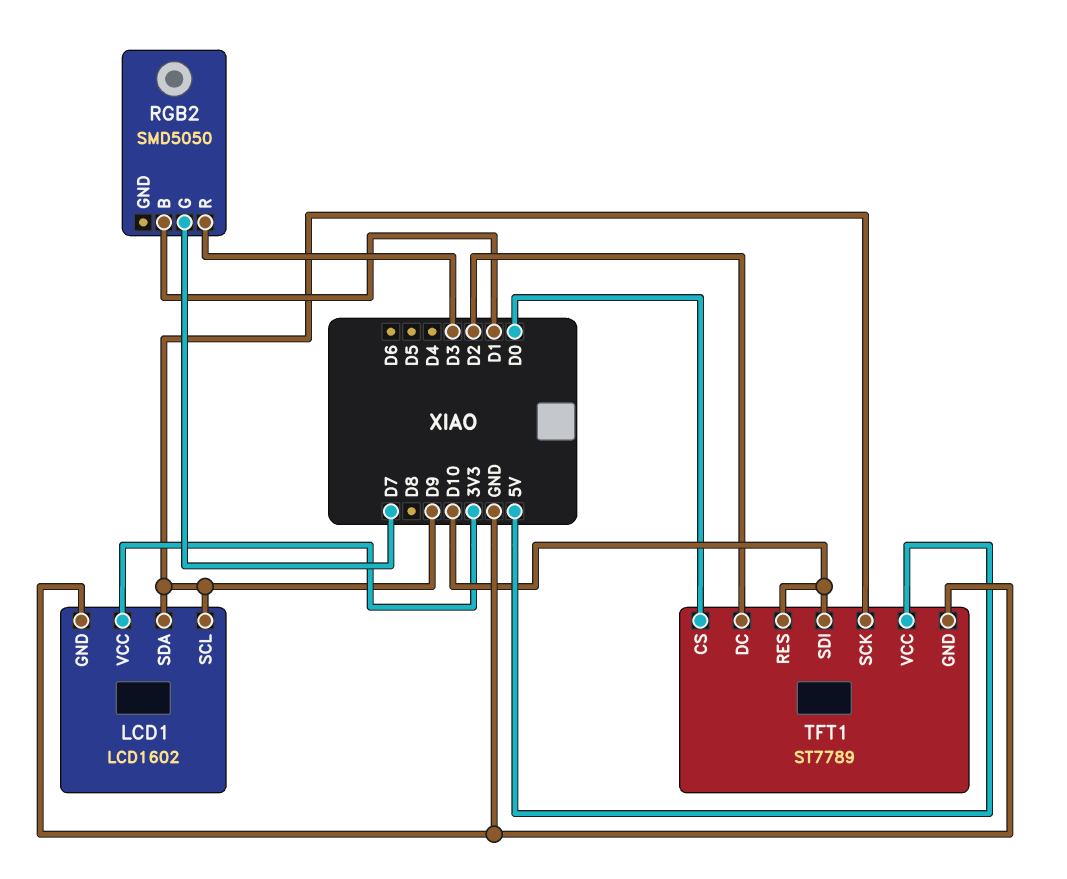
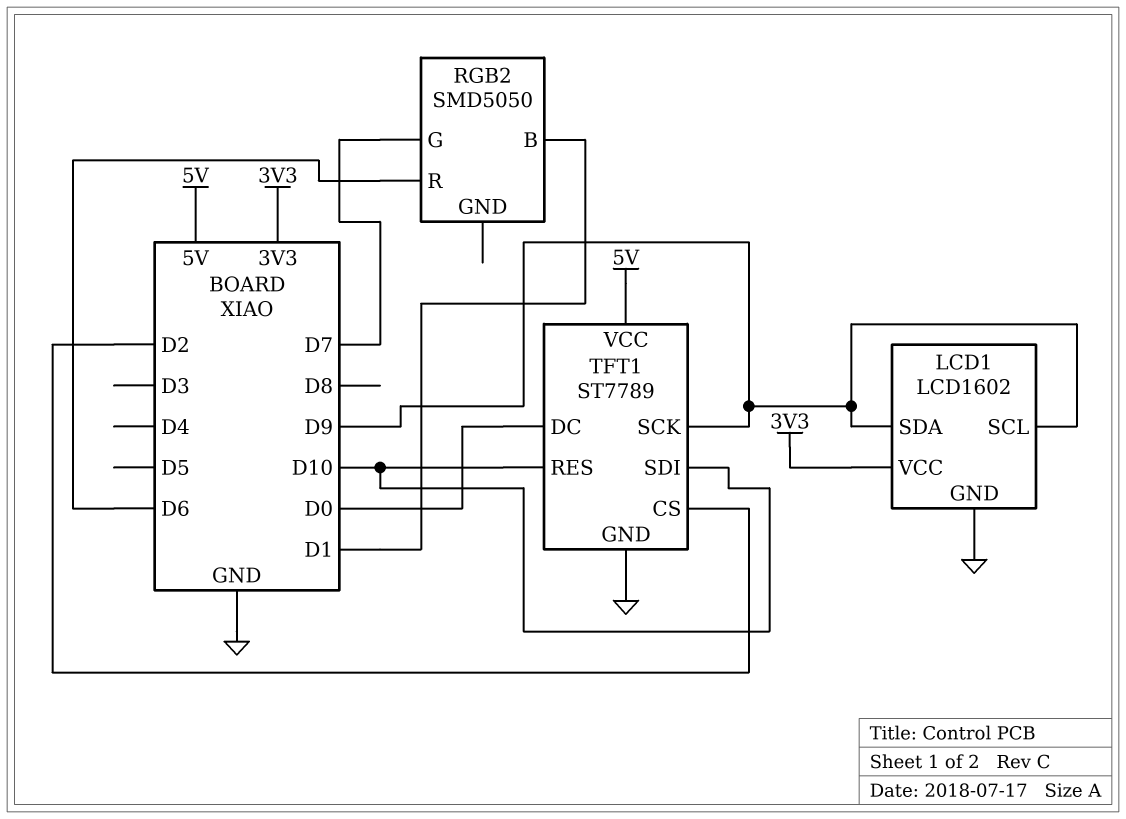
RGB2 pin R: D3 -> D6
TFT1 pin CS: D0 -> D2
TFT1 pin DC: D2 -> D0

